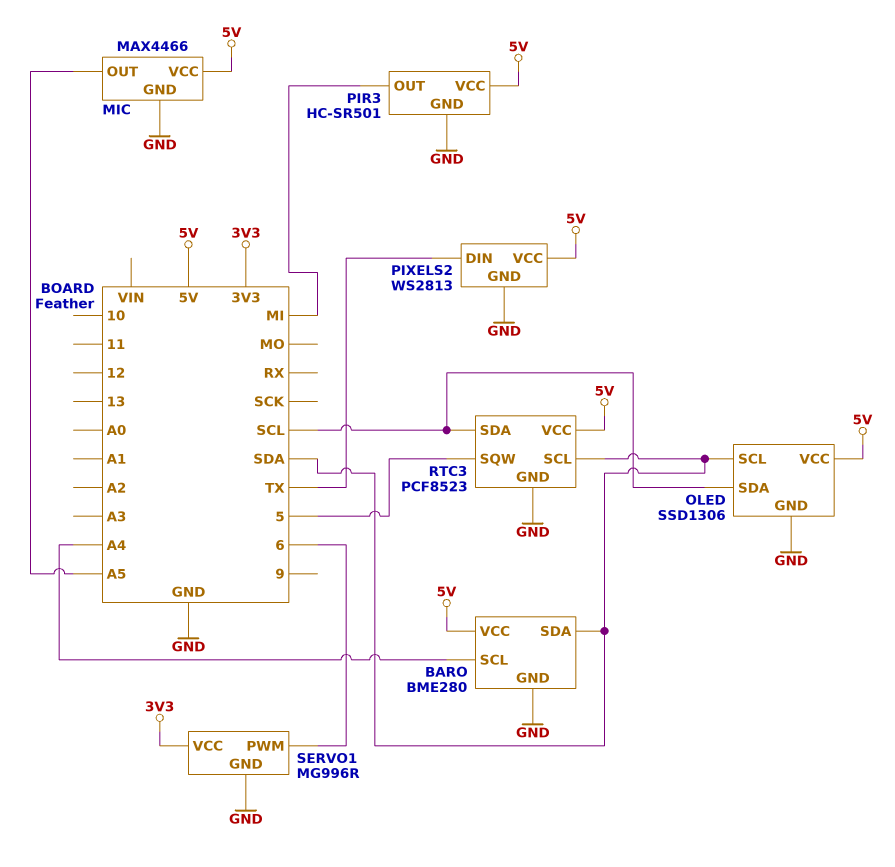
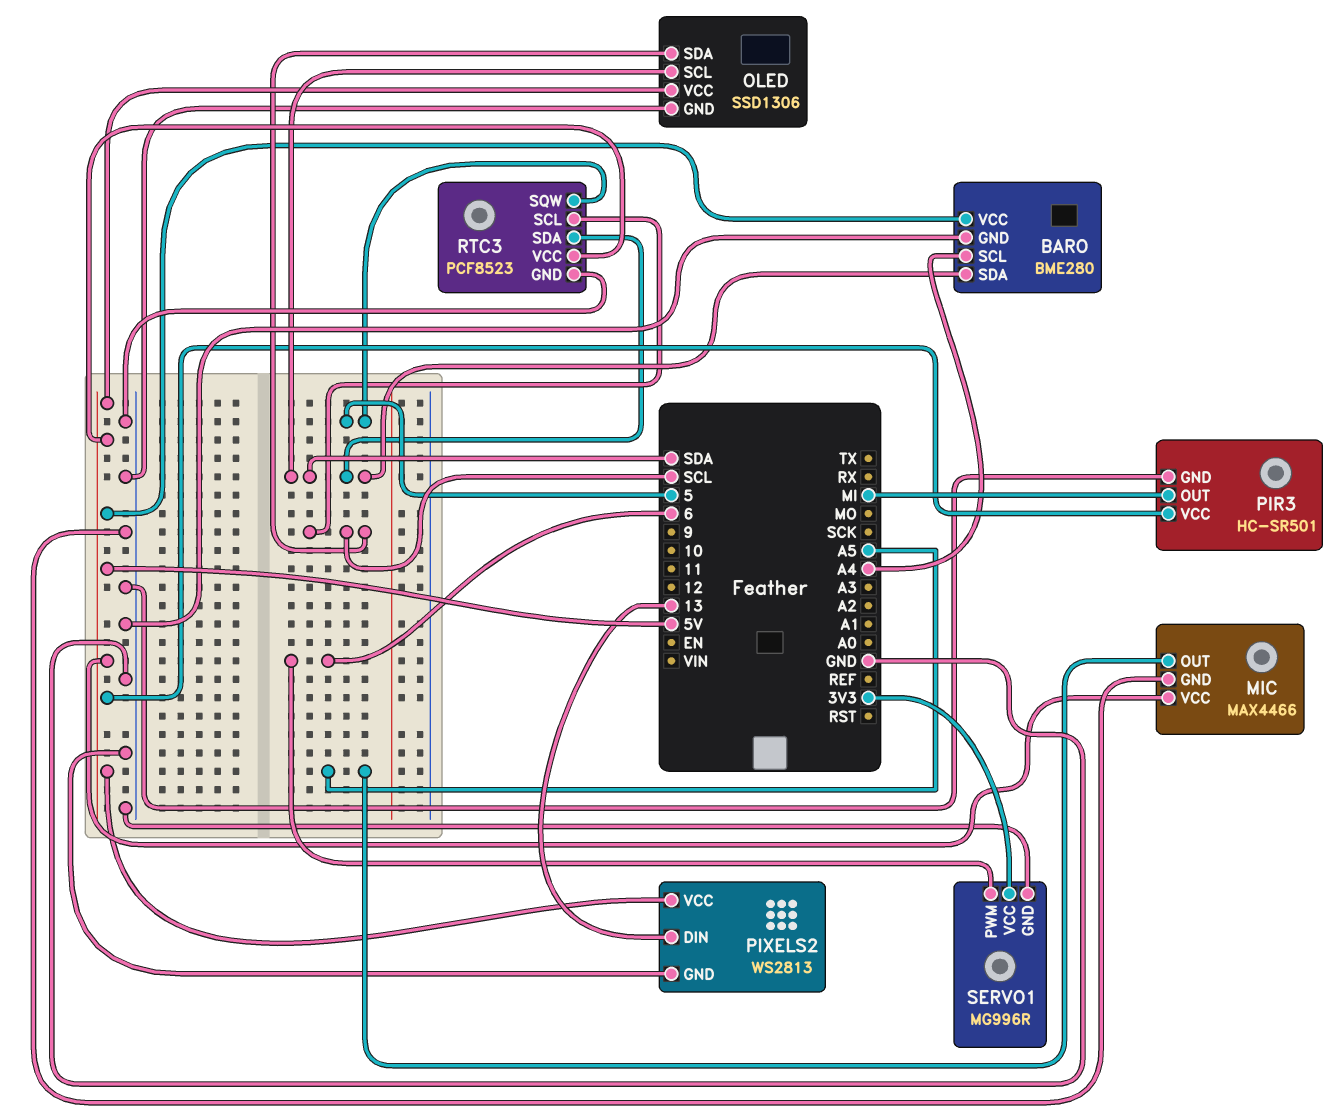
PIXELS2 pin DIN: TX -> 13
RTC3 pin SCL: SDA -> SCL
RTC3 pin SDA: SCL -> SDA

